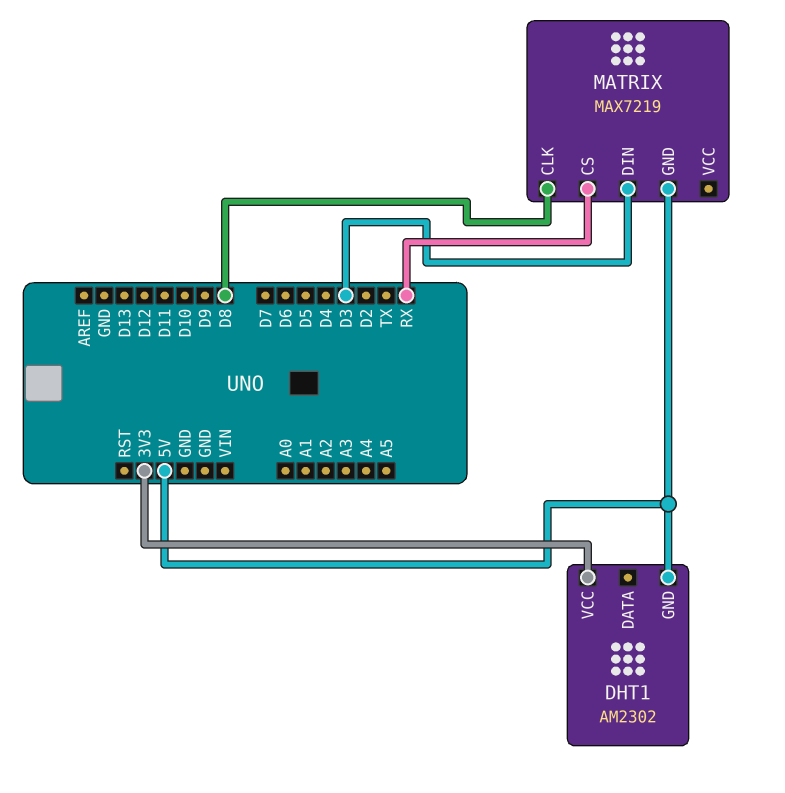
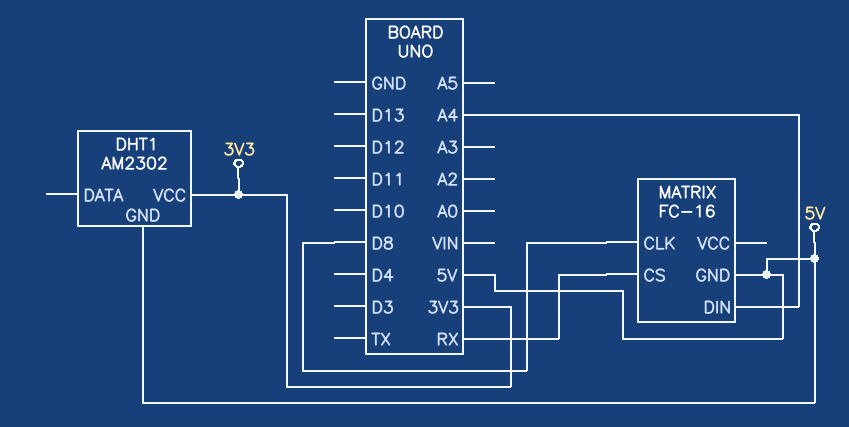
MATRIX: MAX7219 -> FC-16
MATRIX pin DIN: D3 -> A4

